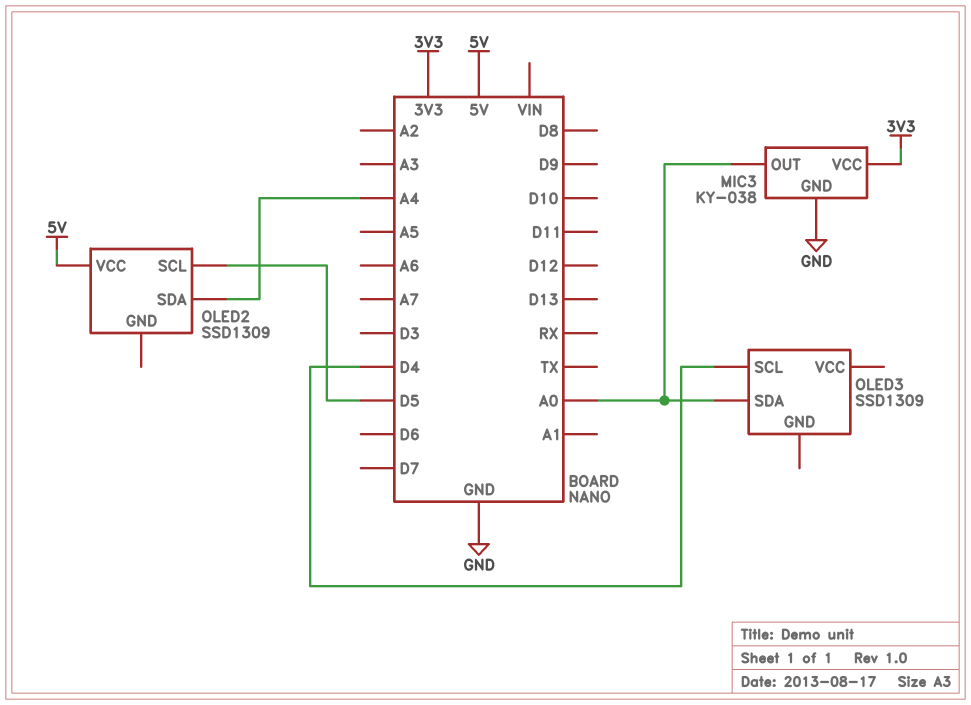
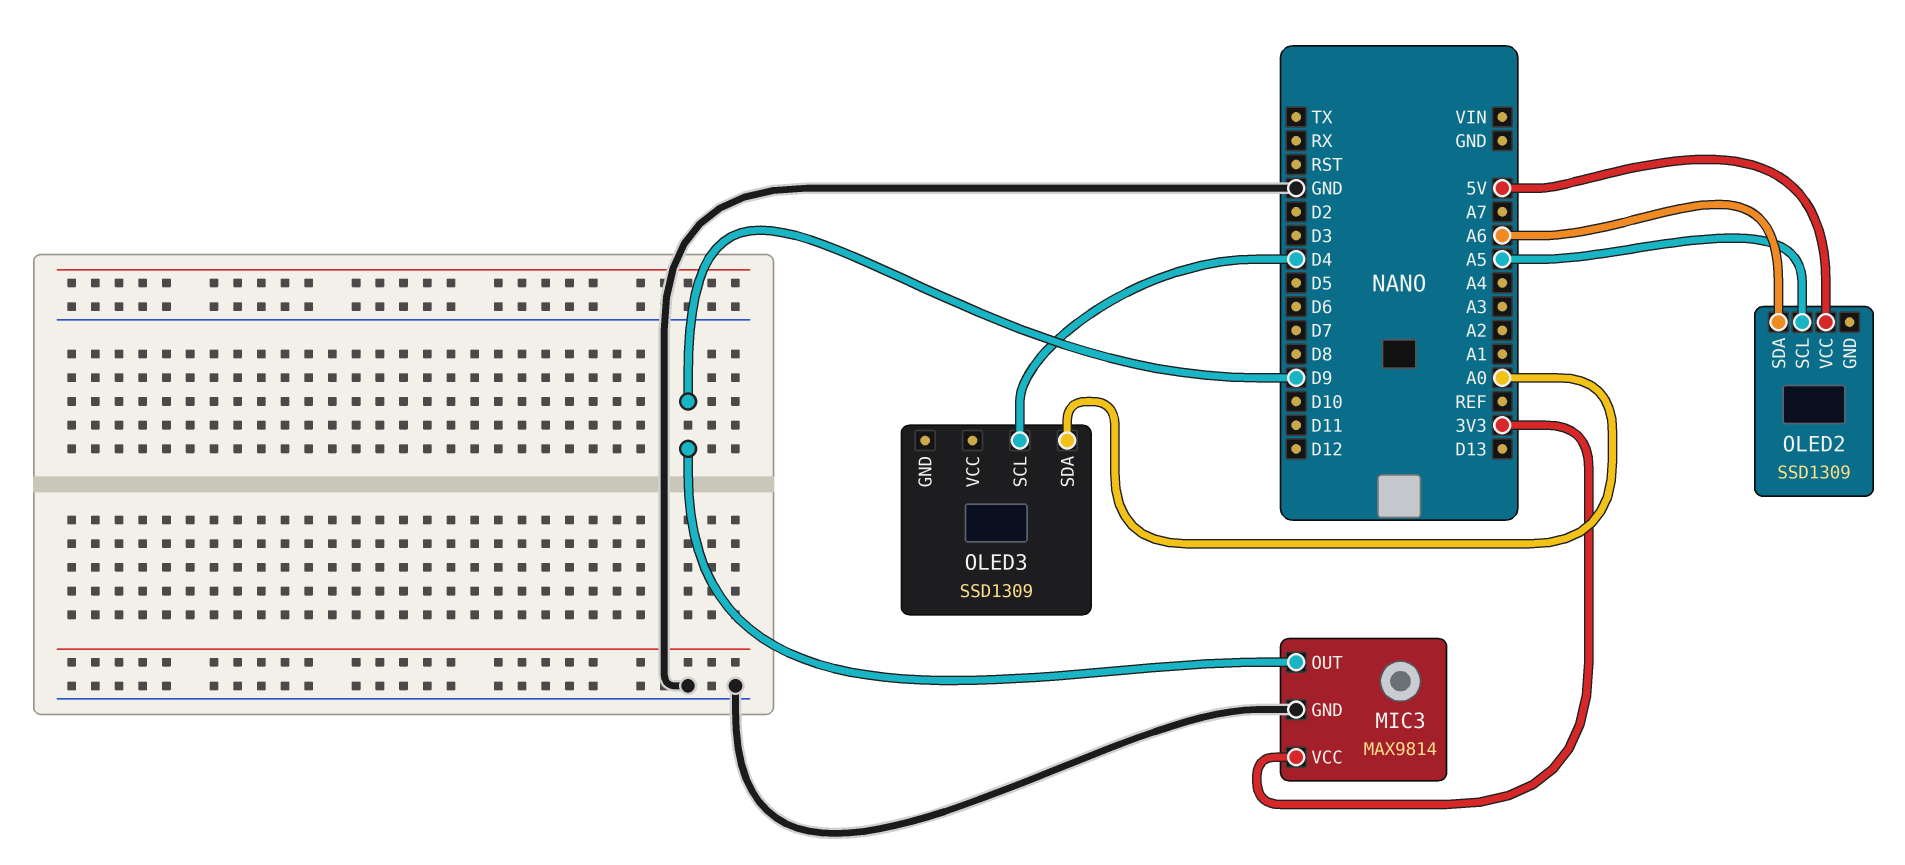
MIC3: KY-038 -> MAX9814
MIC3 pin OUT: A0 -> D9
OLED2 pin SCL: D5 -> A5
OLED2 pin SDA: A4 -> A6

